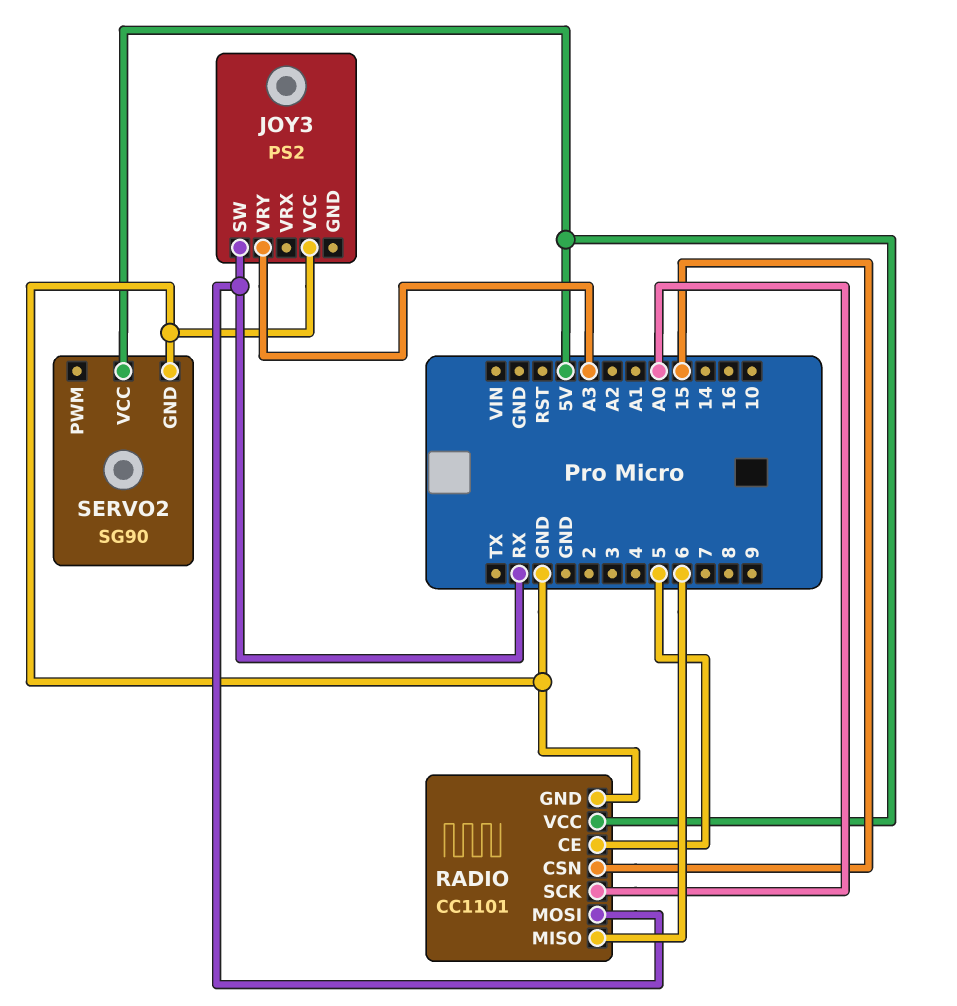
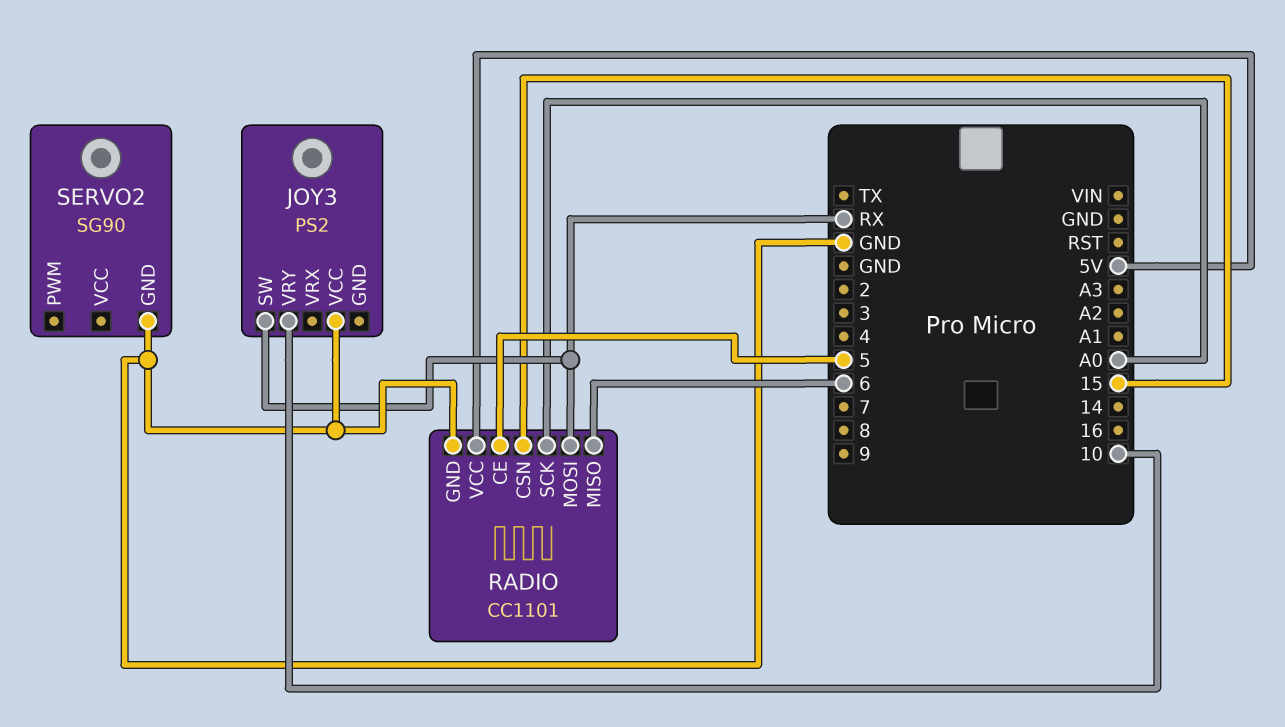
JOY3 pin VRY: A3 -> 10
SERVO2 pin VCC: 5V -> none

